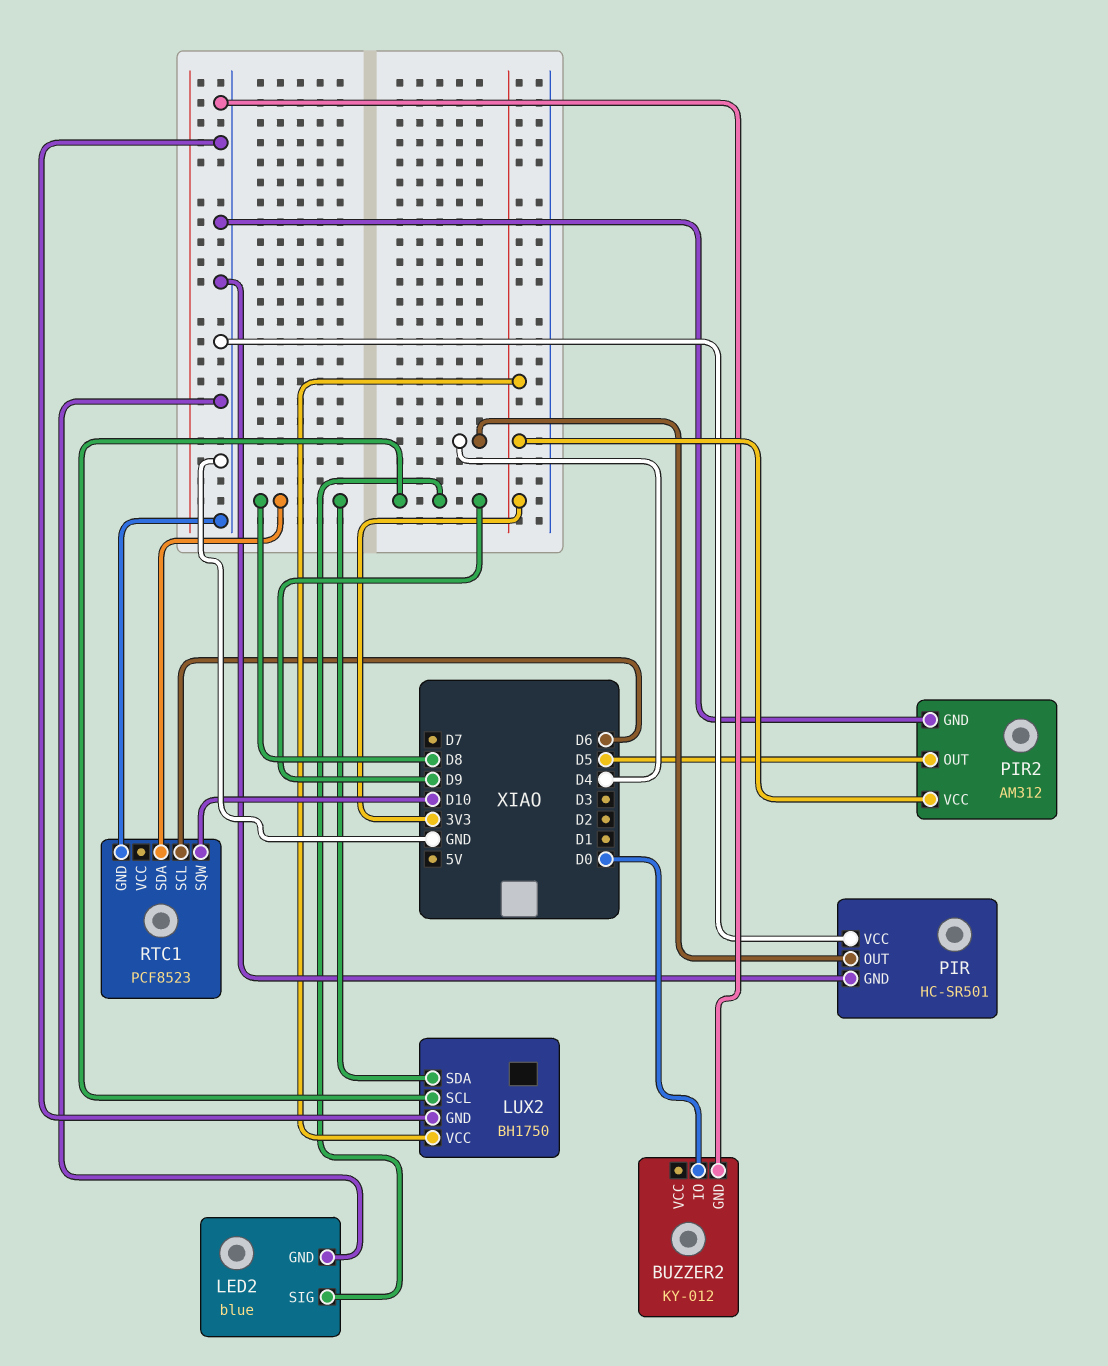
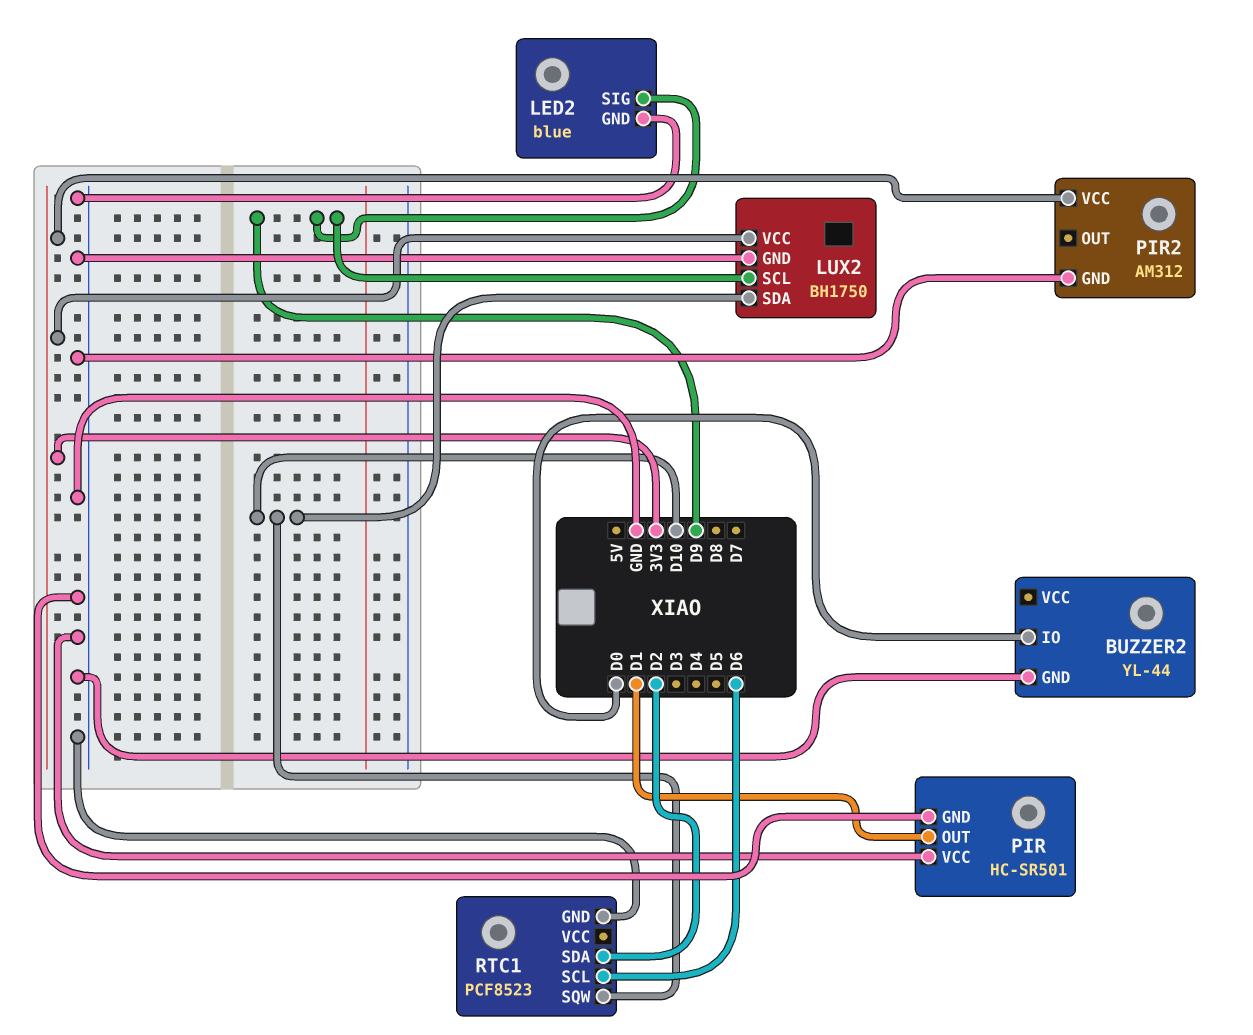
BUZZER2: KY-012 -> YL-44
LUX2 pin SDA: D8 -> D10
PIR pin OUT: D4 -> D1
PIR2 pin OUT: D5 -> none
RTC1 pin SDA: D8 -> D2

